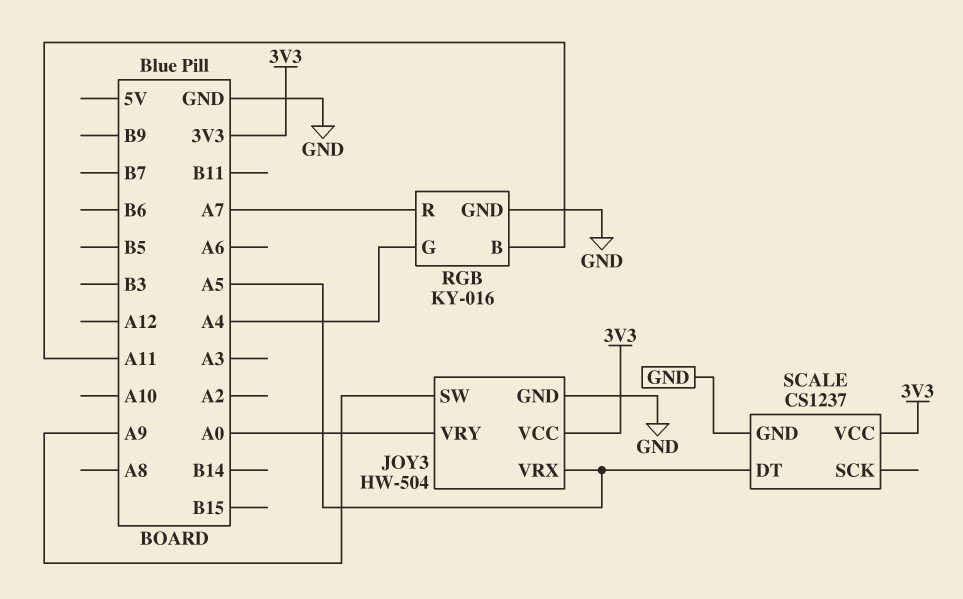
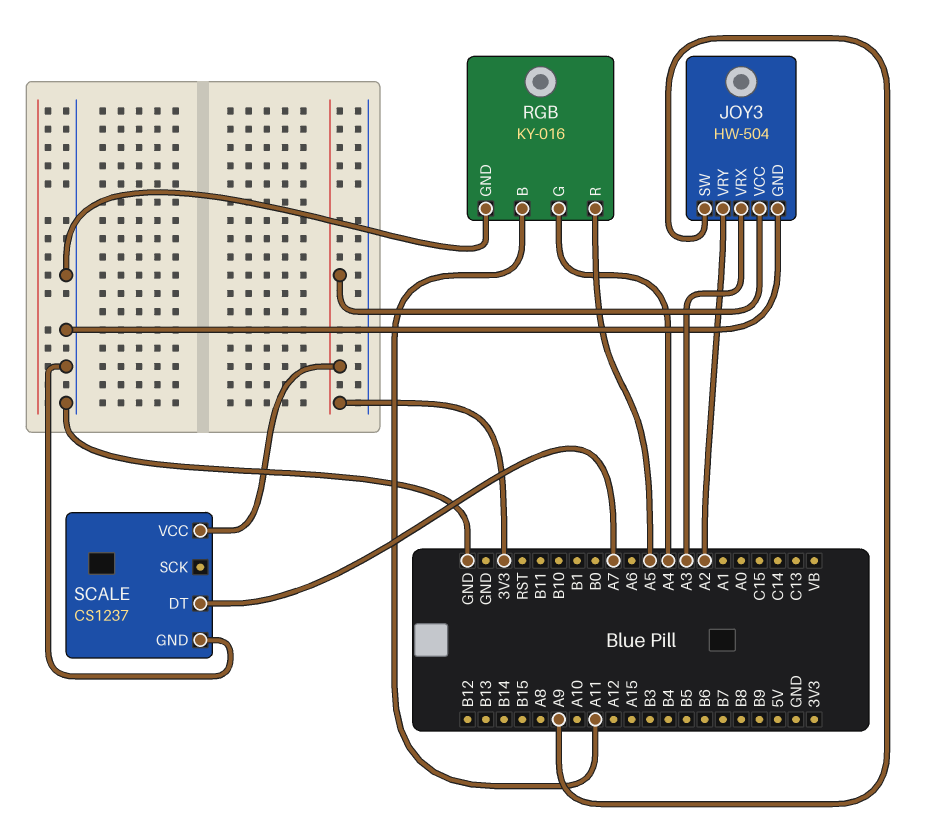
JOY3 pin VRX: A5 -> A3
JOY3 pin VRY: A0 -> A2
RGB pin R: A7 -> A5
SCALE pin DT: A5 -> A7

